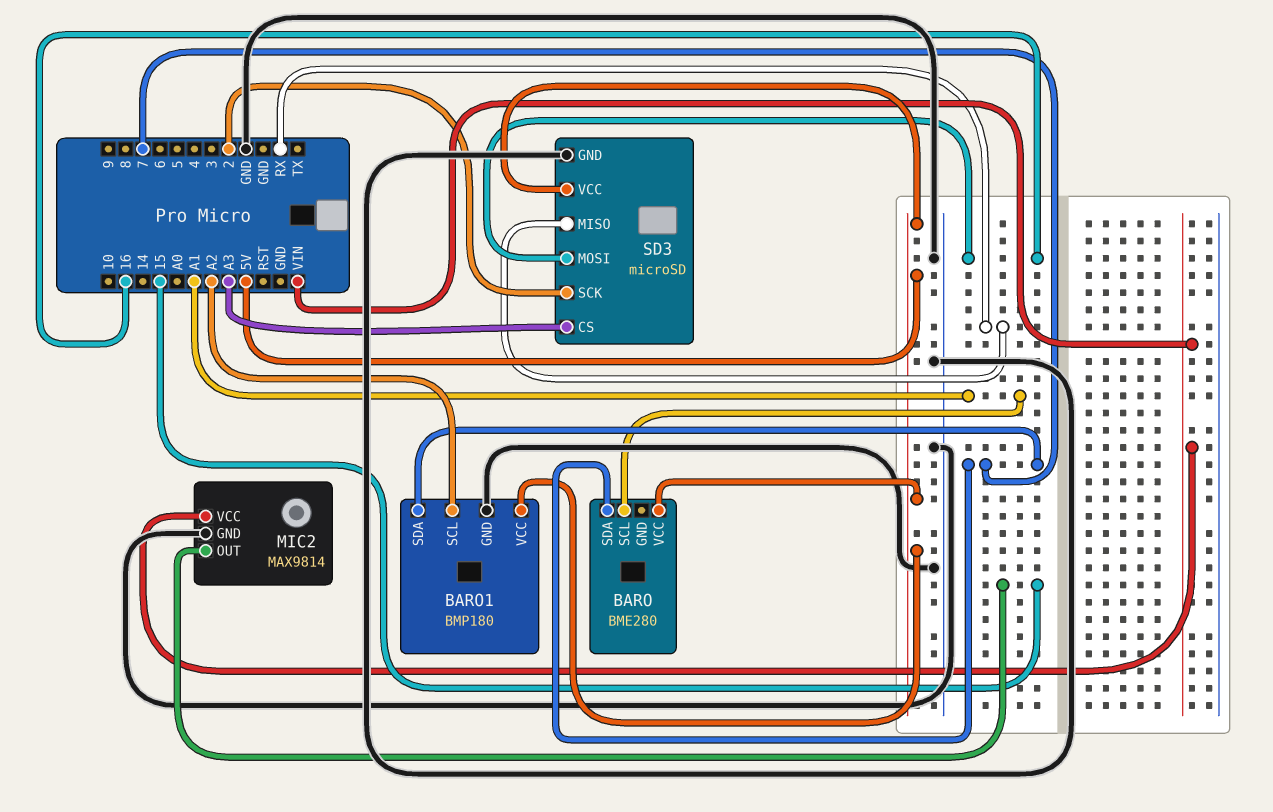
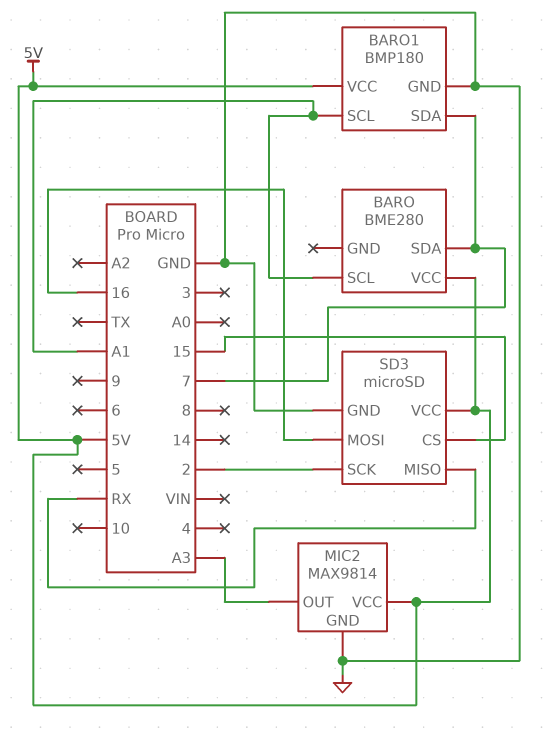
BARO1 pin SCL: A2 -> A1
MIC2 pin OUT: 15 -> A3
MIC2 pin VCC: VIN -> 5V
SD3 pin CS: A3 -> 15

